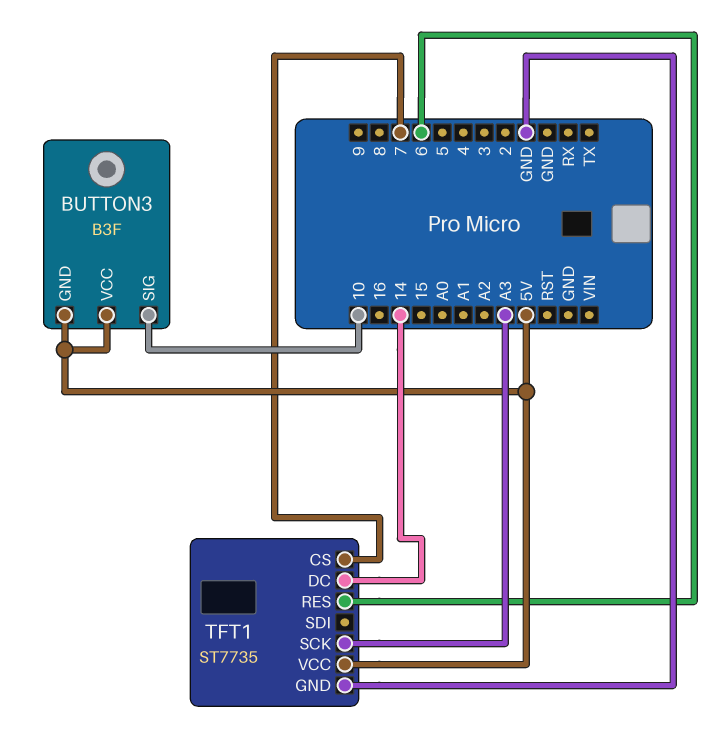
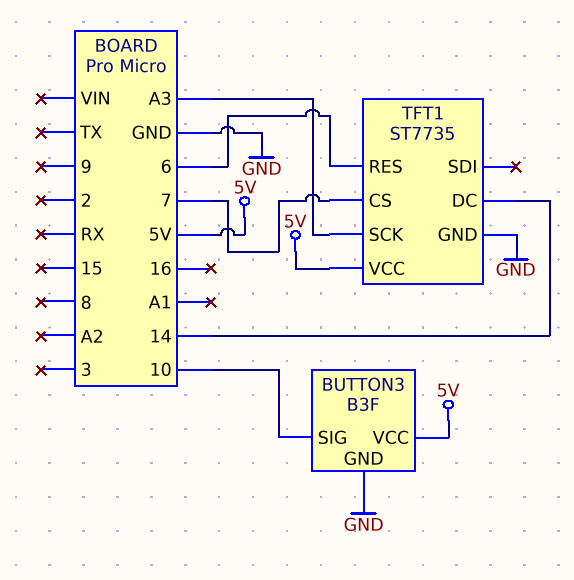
BUTTON3 pin GND: 5V -> GND

